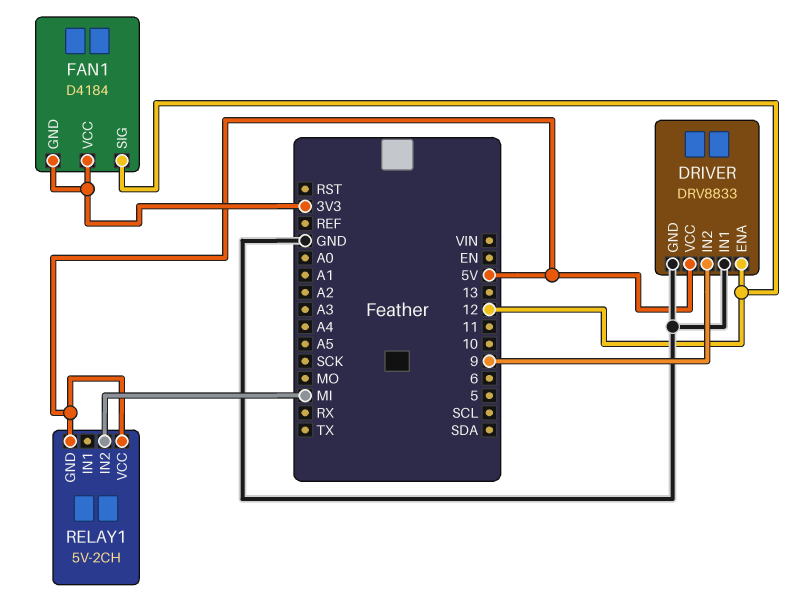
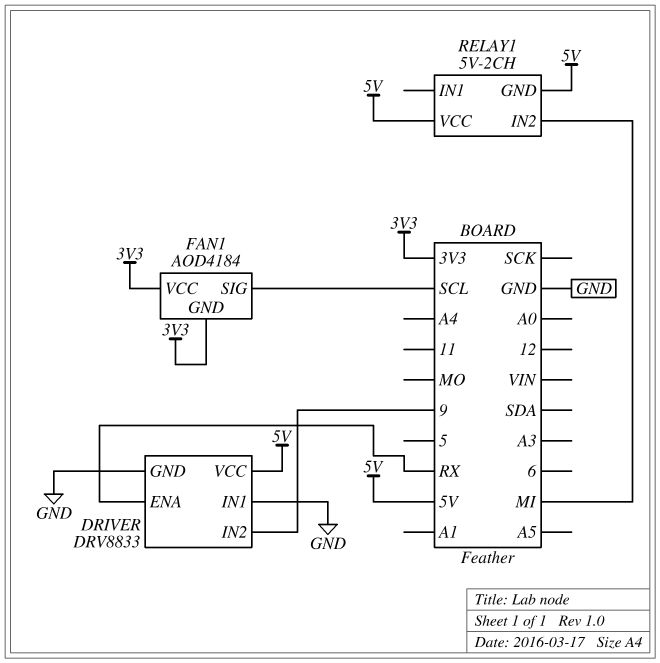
DRIVER pin ENA: 12 -> RX
FAN1: D4184 -> AOD4184
FAN1 pin SIG: 12 -> SCL

